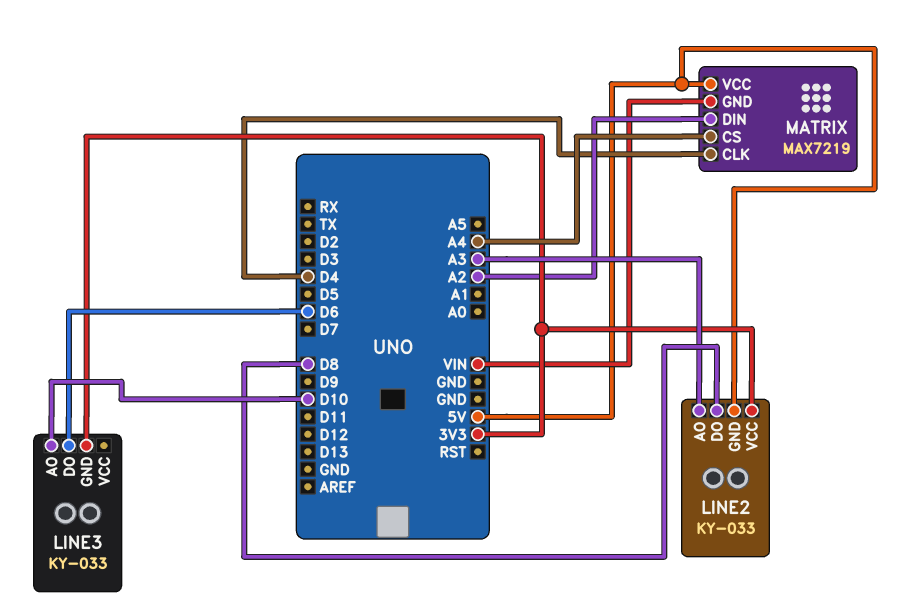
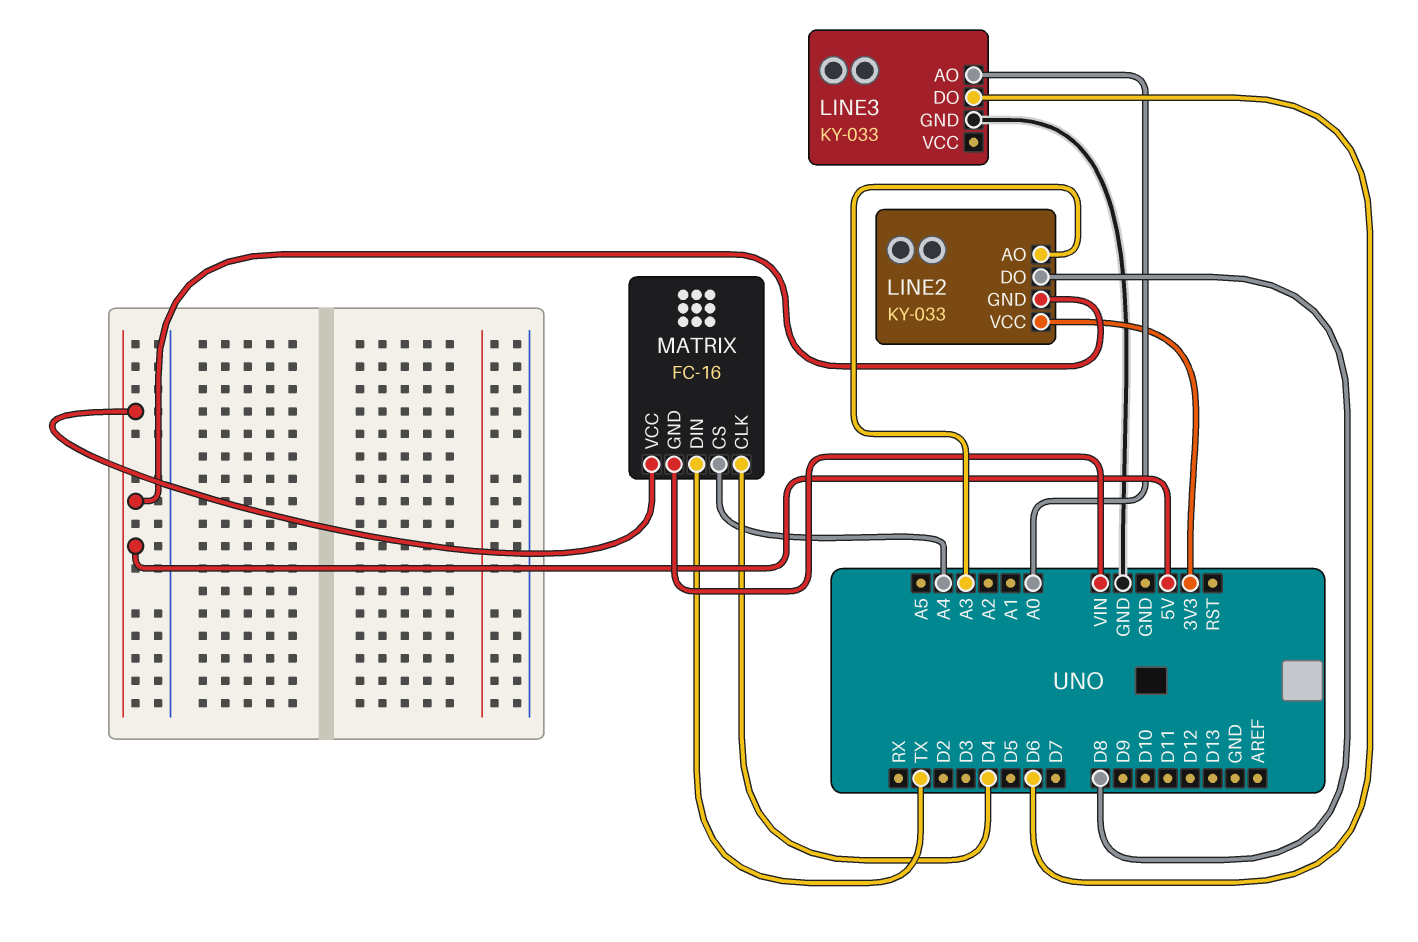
LINE3 pin AO: D10 -> A0
LINE3 pin GND: 3V3 -> GND
MATRIX: MAX7219 -> FC-16
MATRIX pin DIN: A2 -> TX

